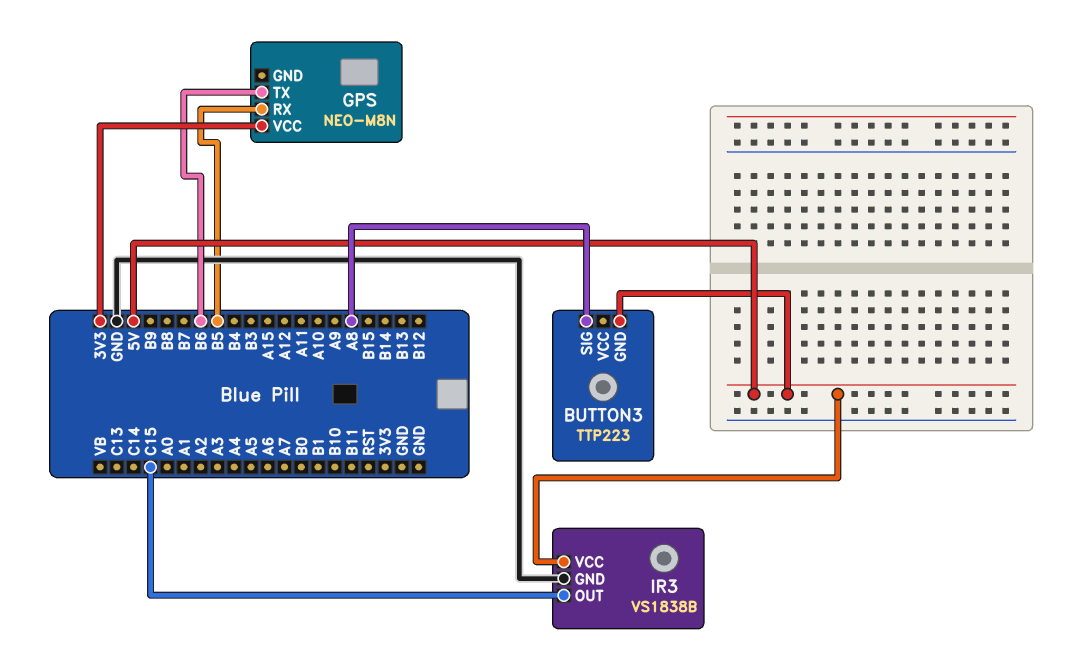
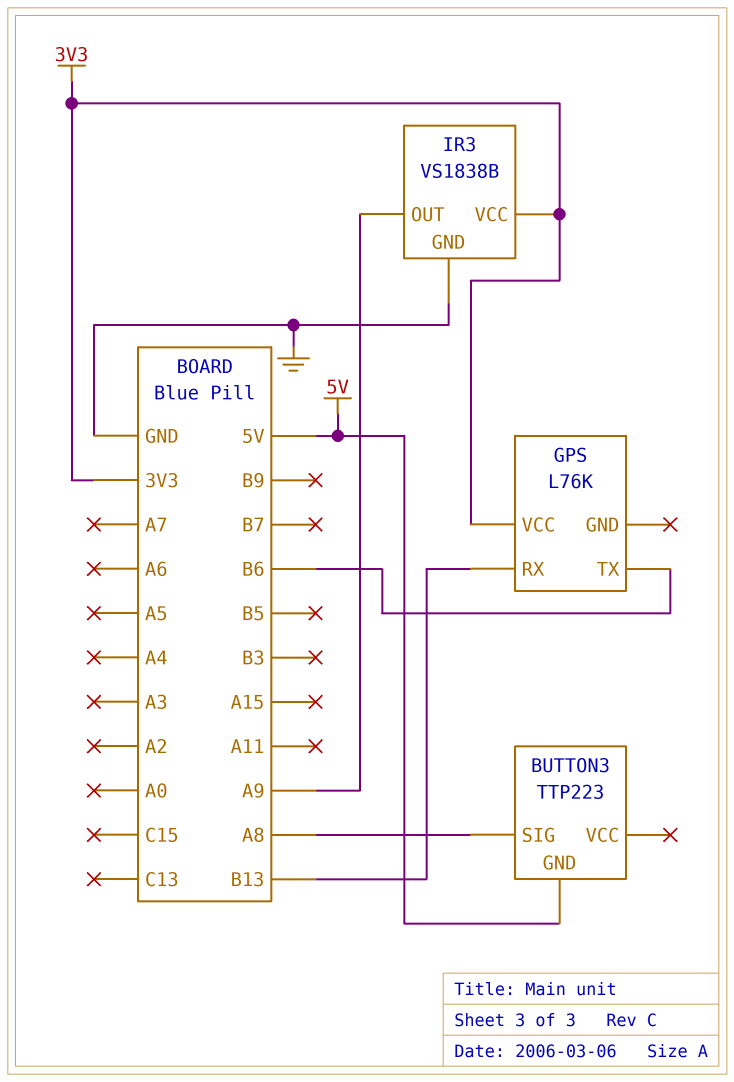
GPS: NEO-M8N -> L76K
GPS pin RX: B5 -> B13
IR3 pin OUT: C15 -> A9
IR3 pin VCC: 5V -> 3V3

